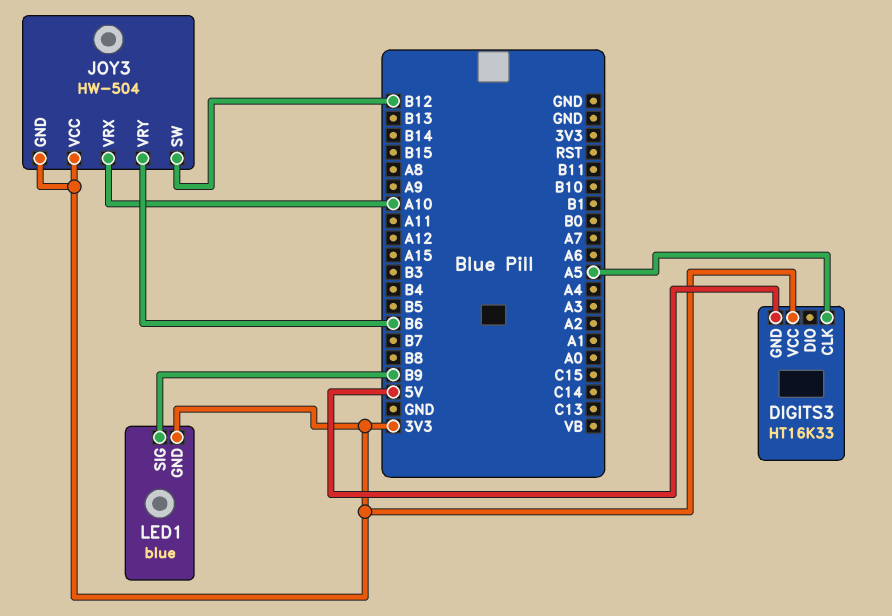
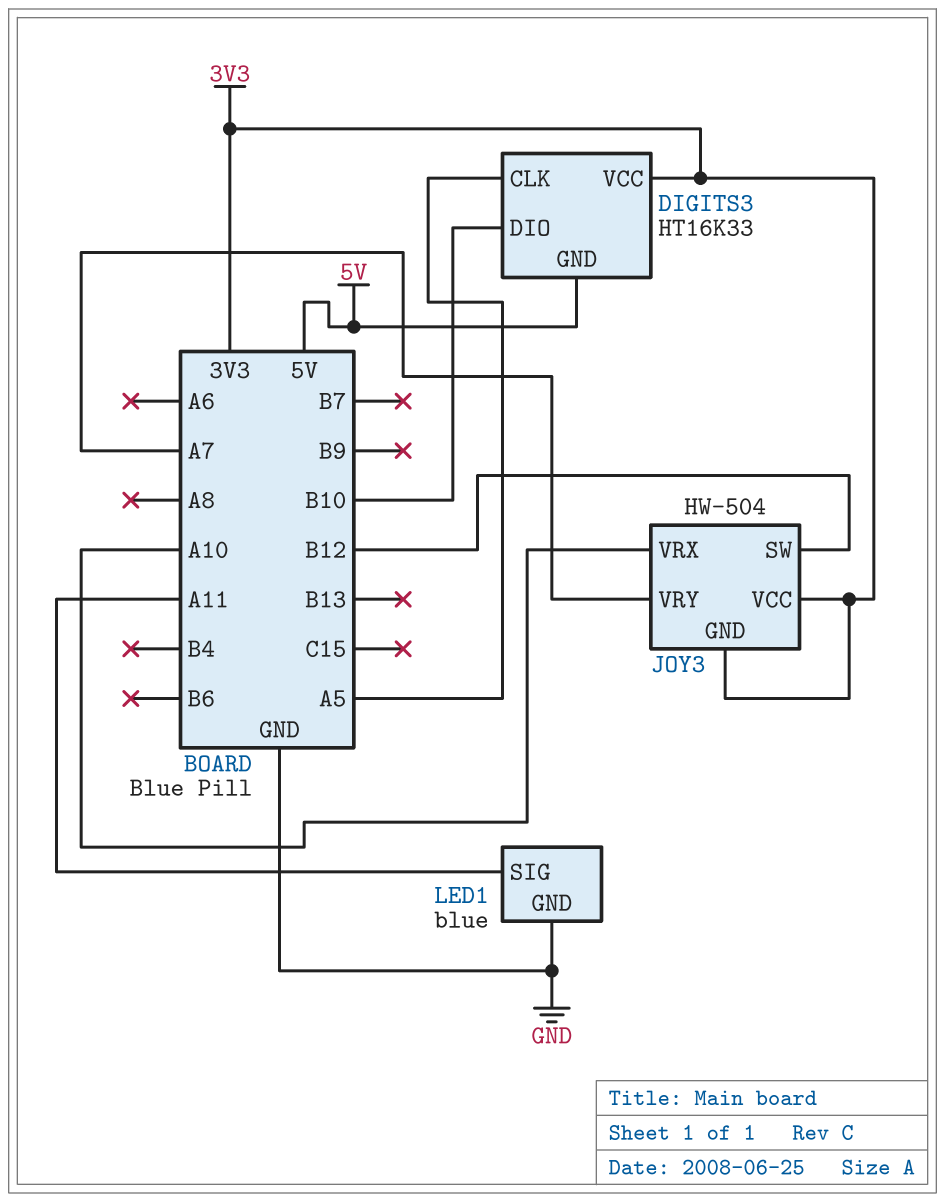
DIGITS3 pin DIO: none -> B10
JOY3 pin VRY: B6 -> A7
LED1 pin GND: 3V3 -> GND
LED1 pin SIG: B9 -> A11

